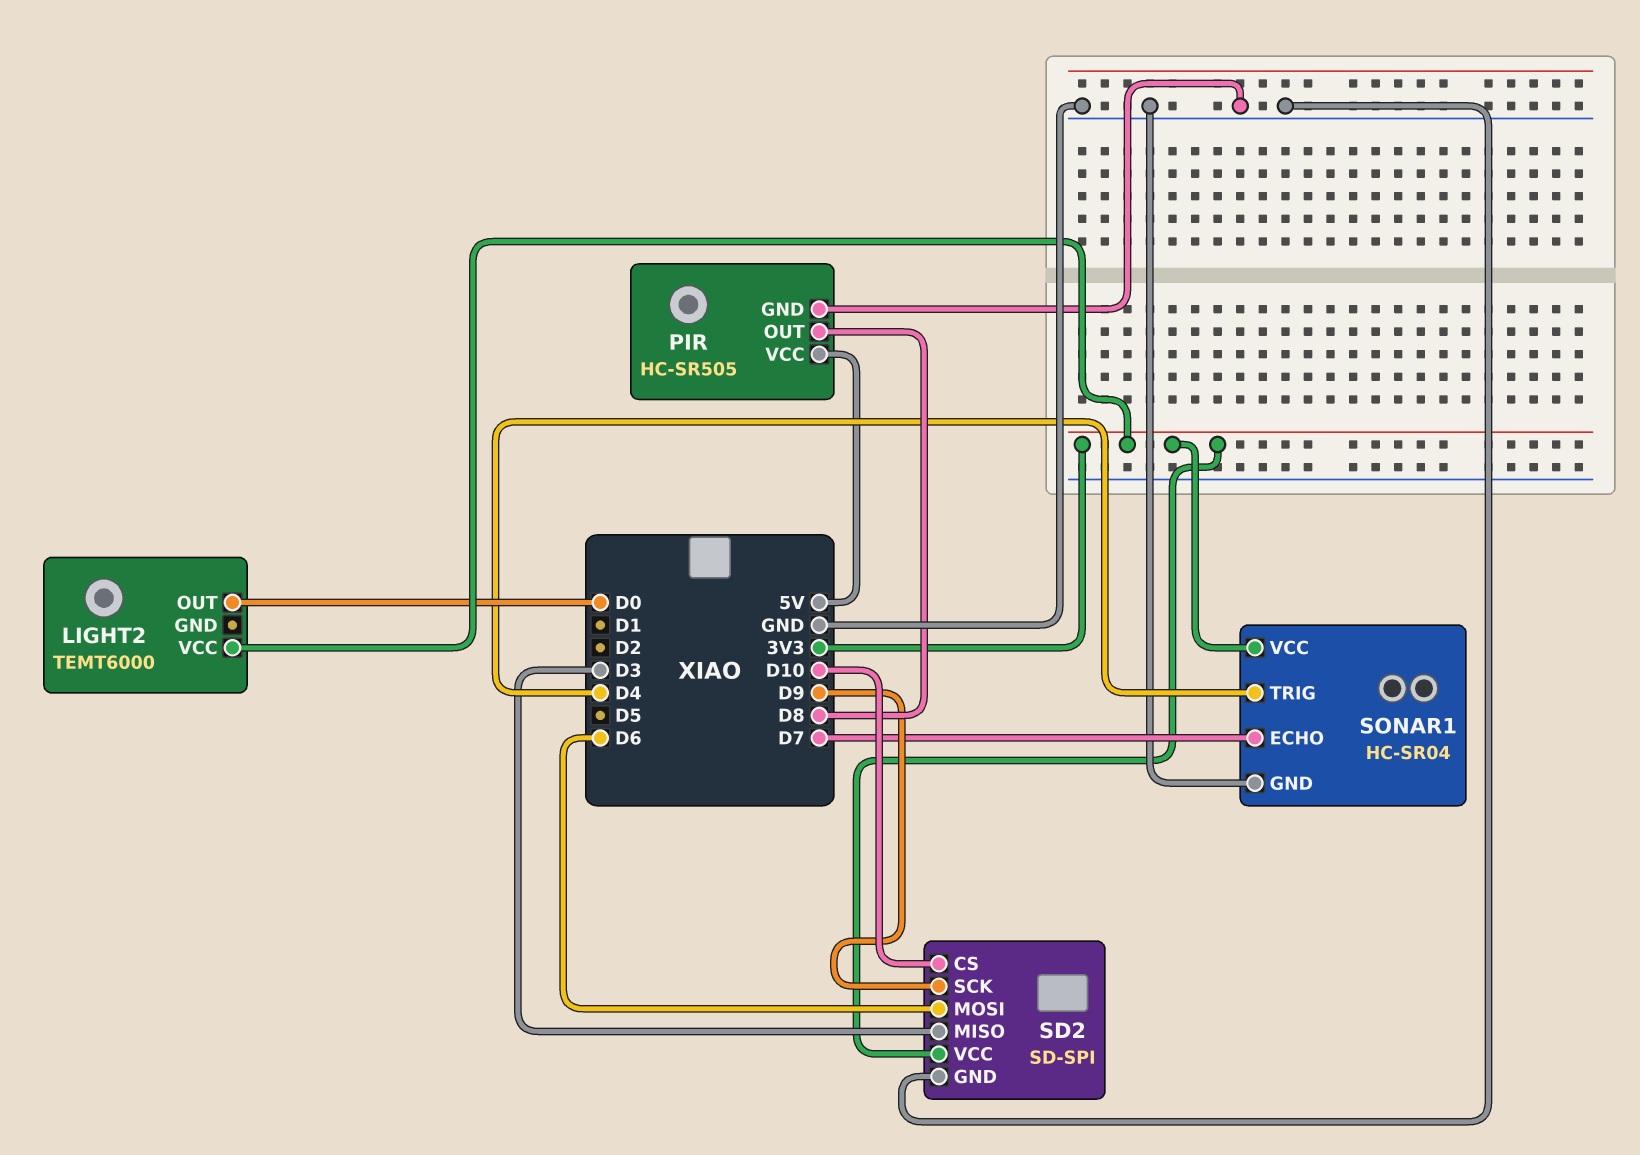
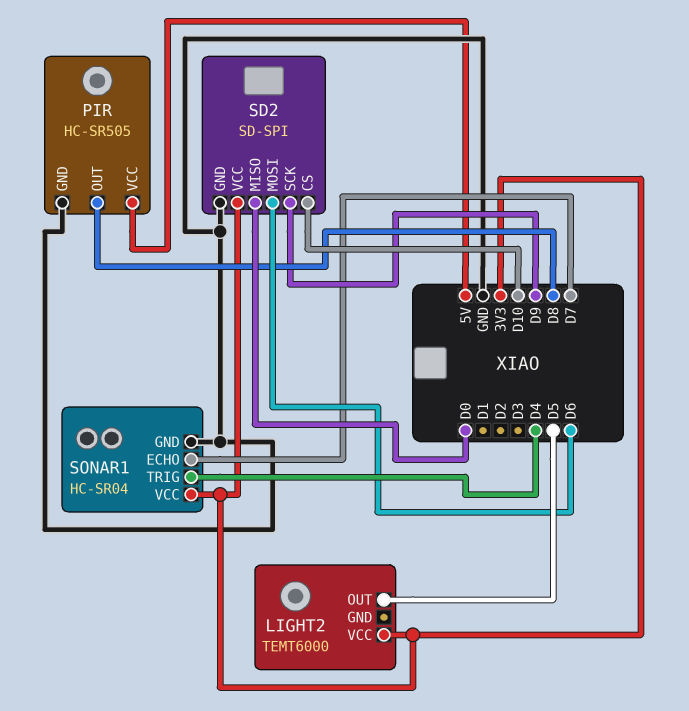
LIGHT2 pin OUT: D0 -> D5
SD2 pin MISO: D3 -> D0

